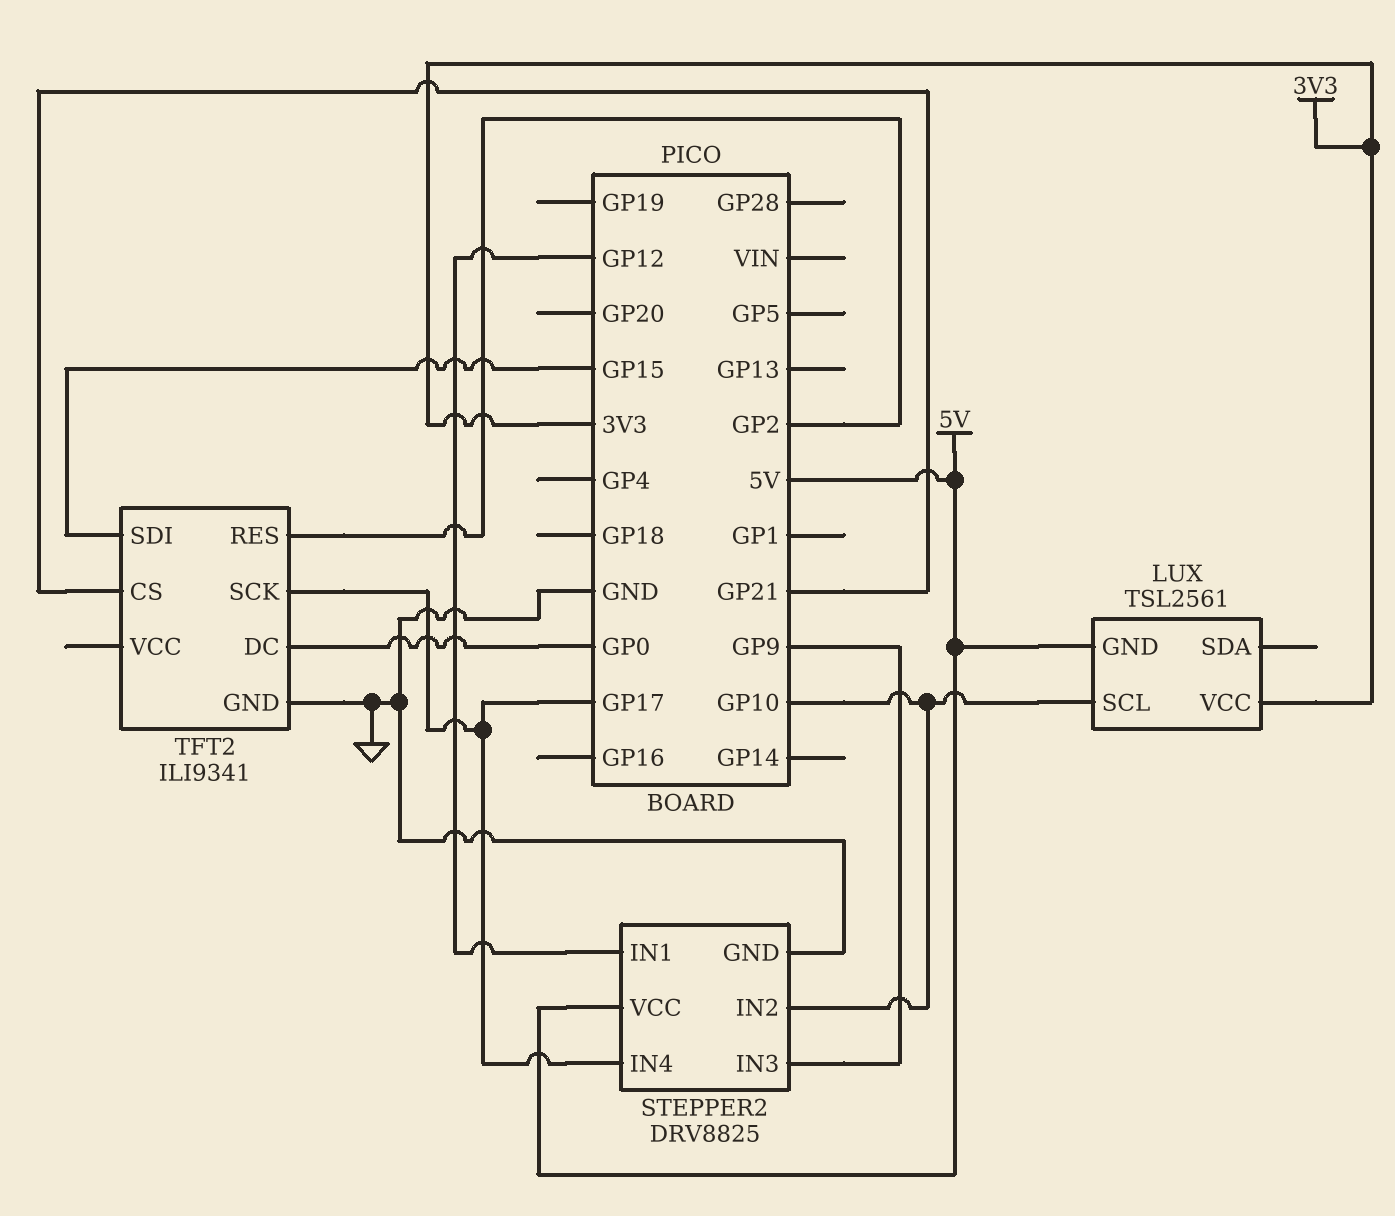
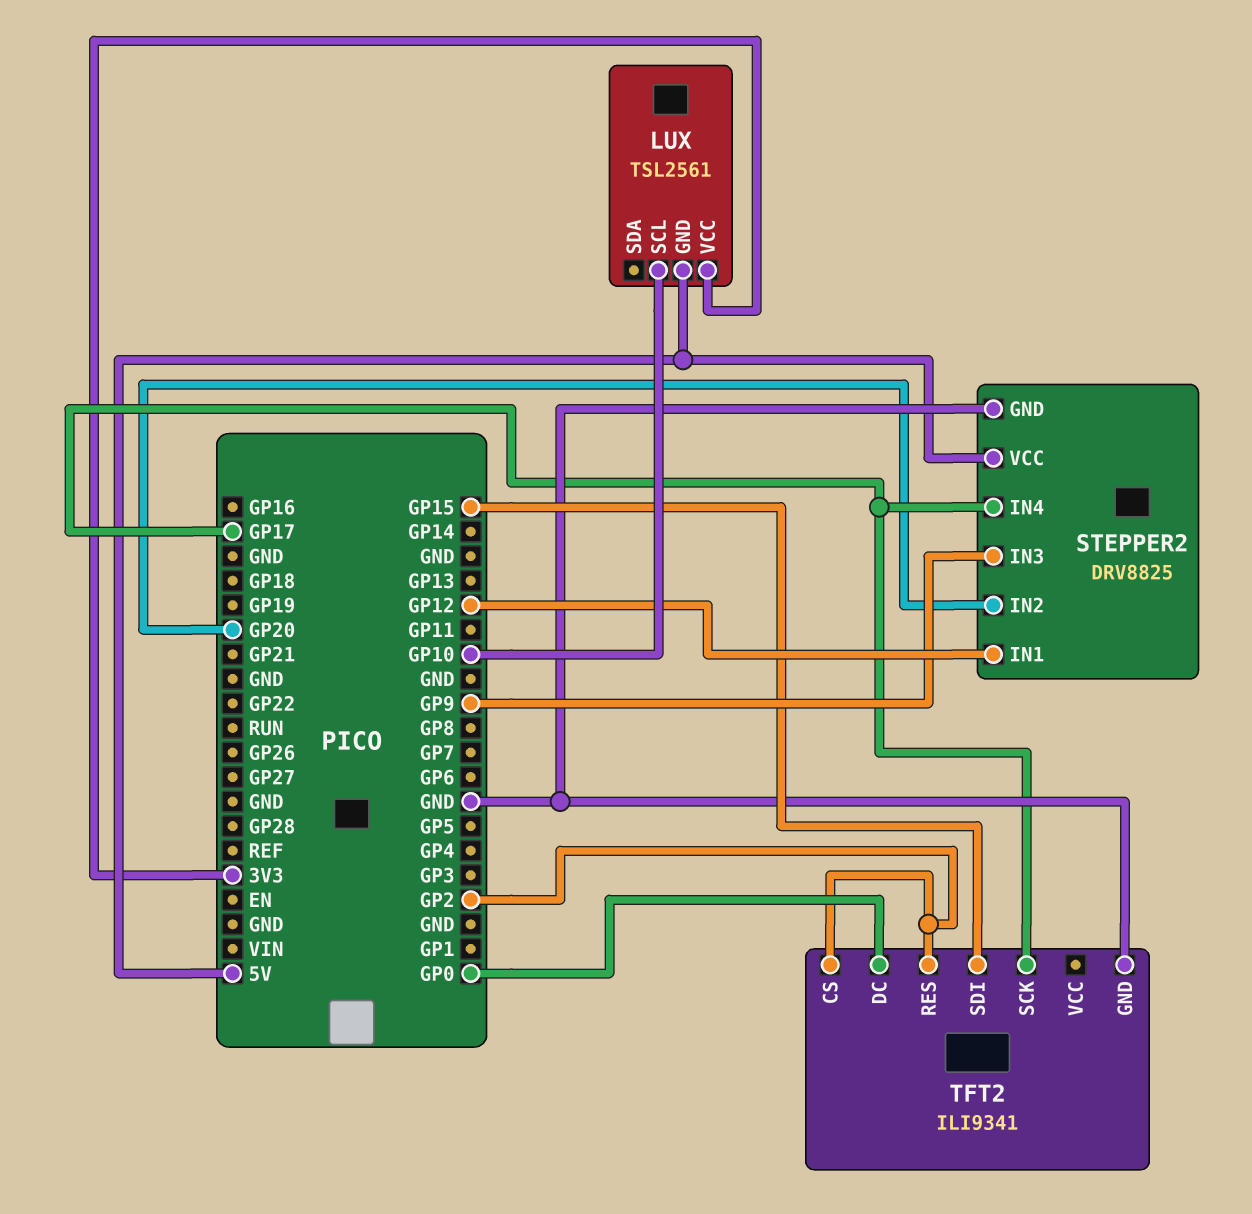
STEPPER2 pin IN2: GP10 -> GP20
TFT2 pin CS: GP21 -> GP2

